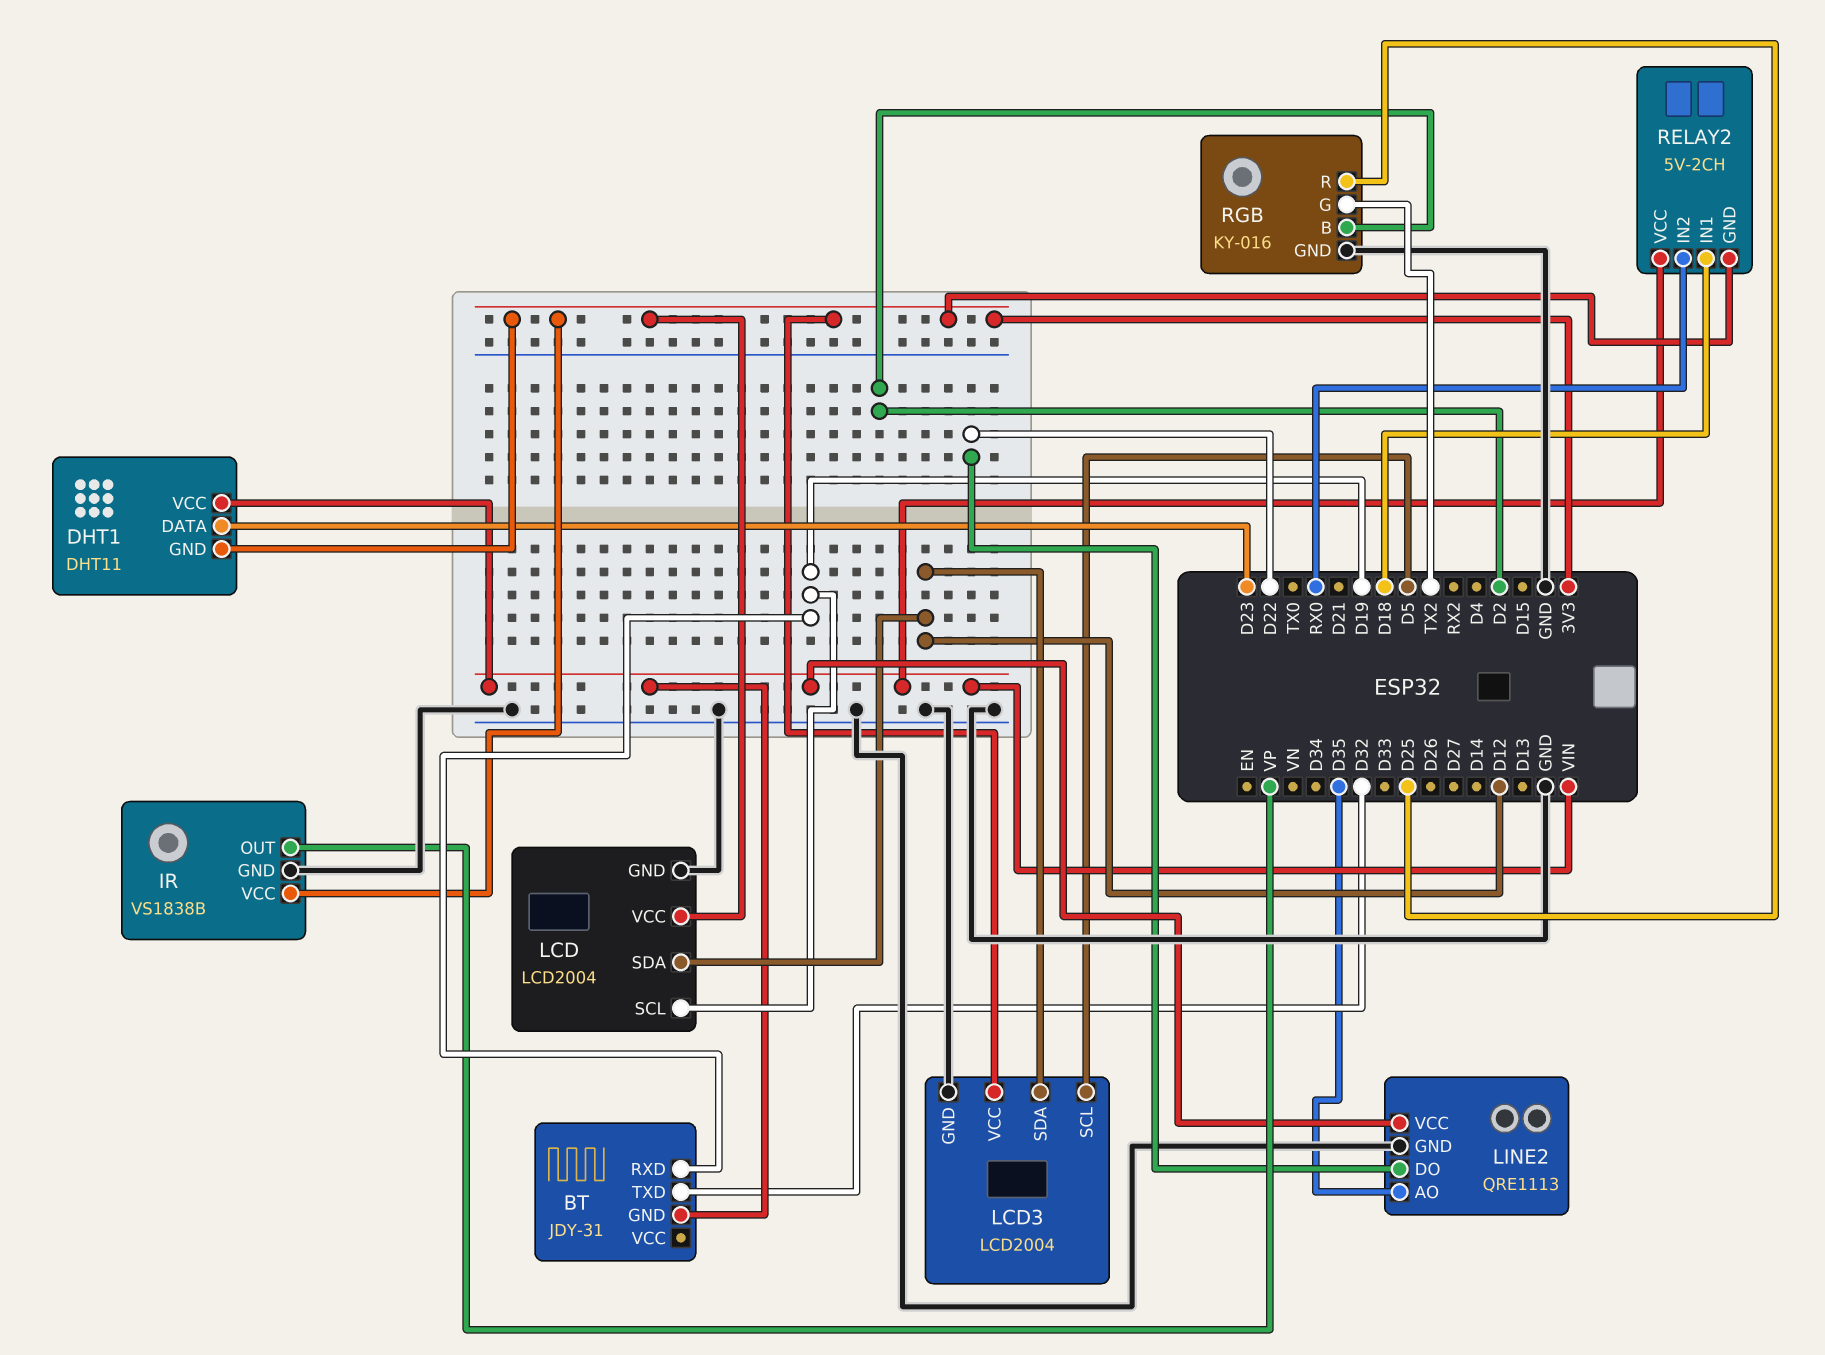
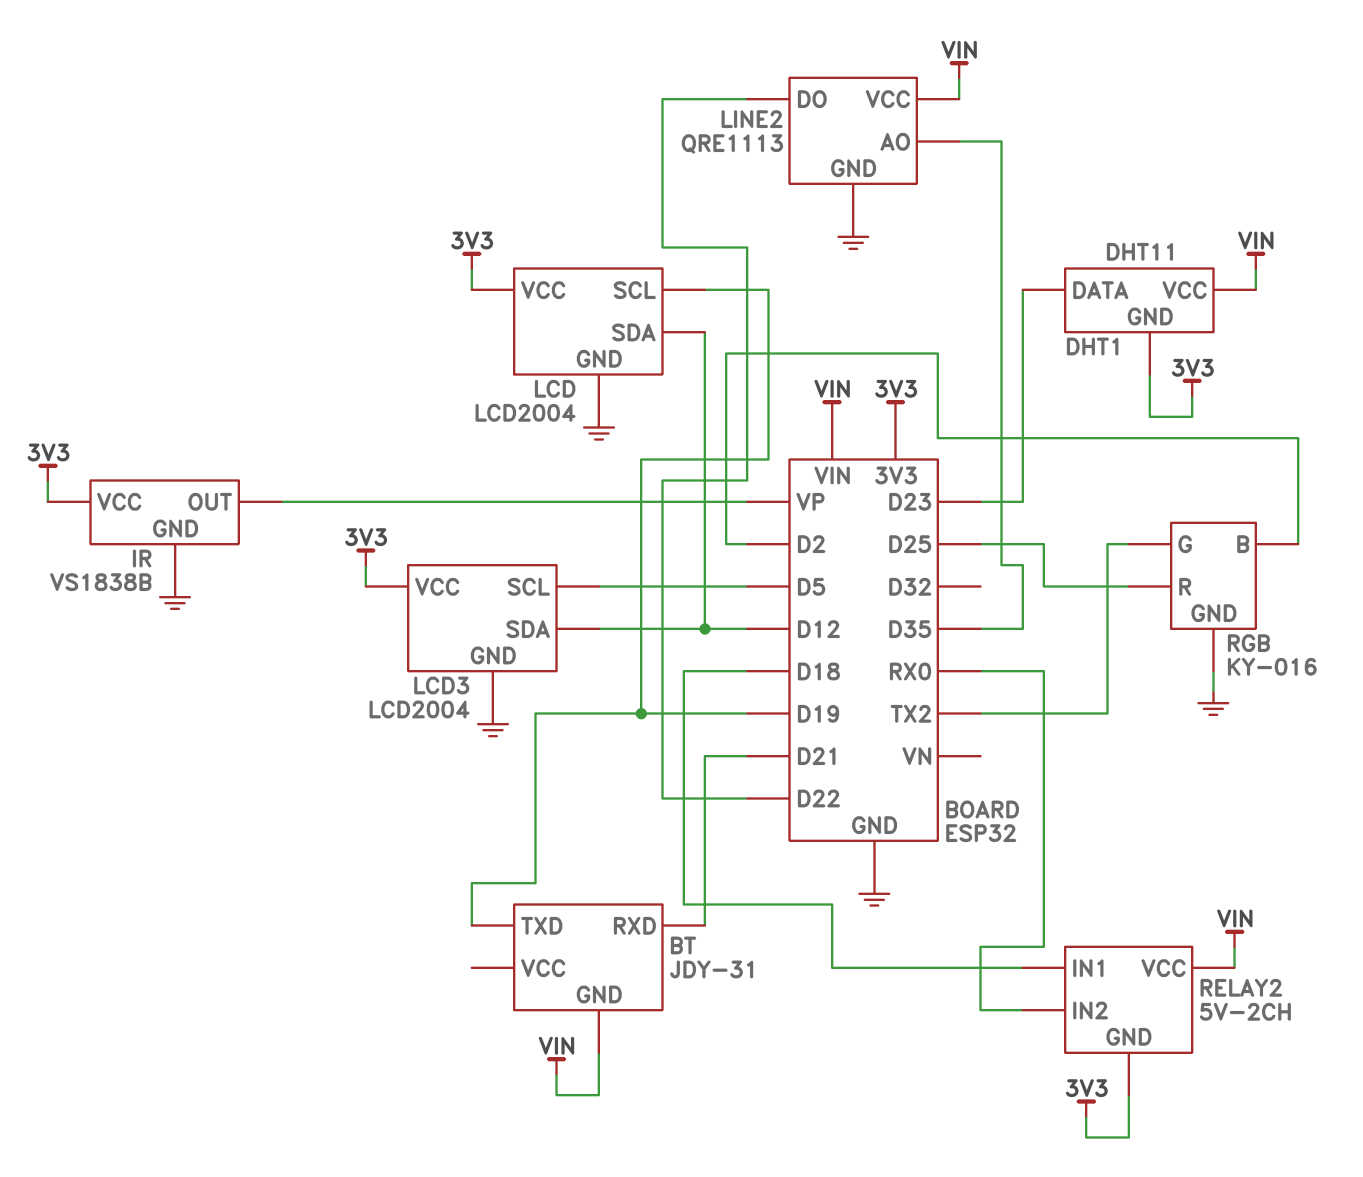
BT pin RXD: D19 -> D21
BT pin TXD: D32 -> D19

